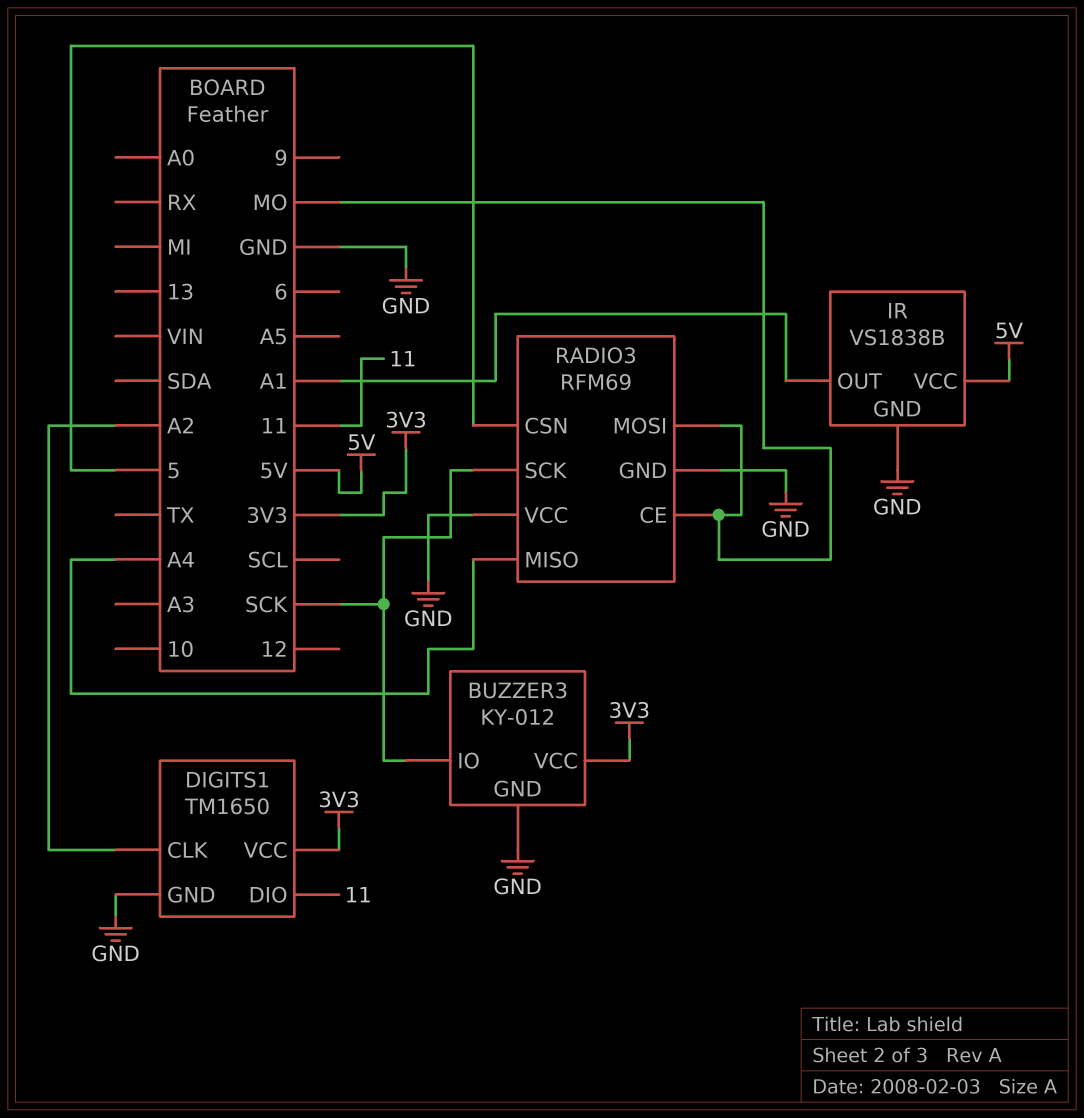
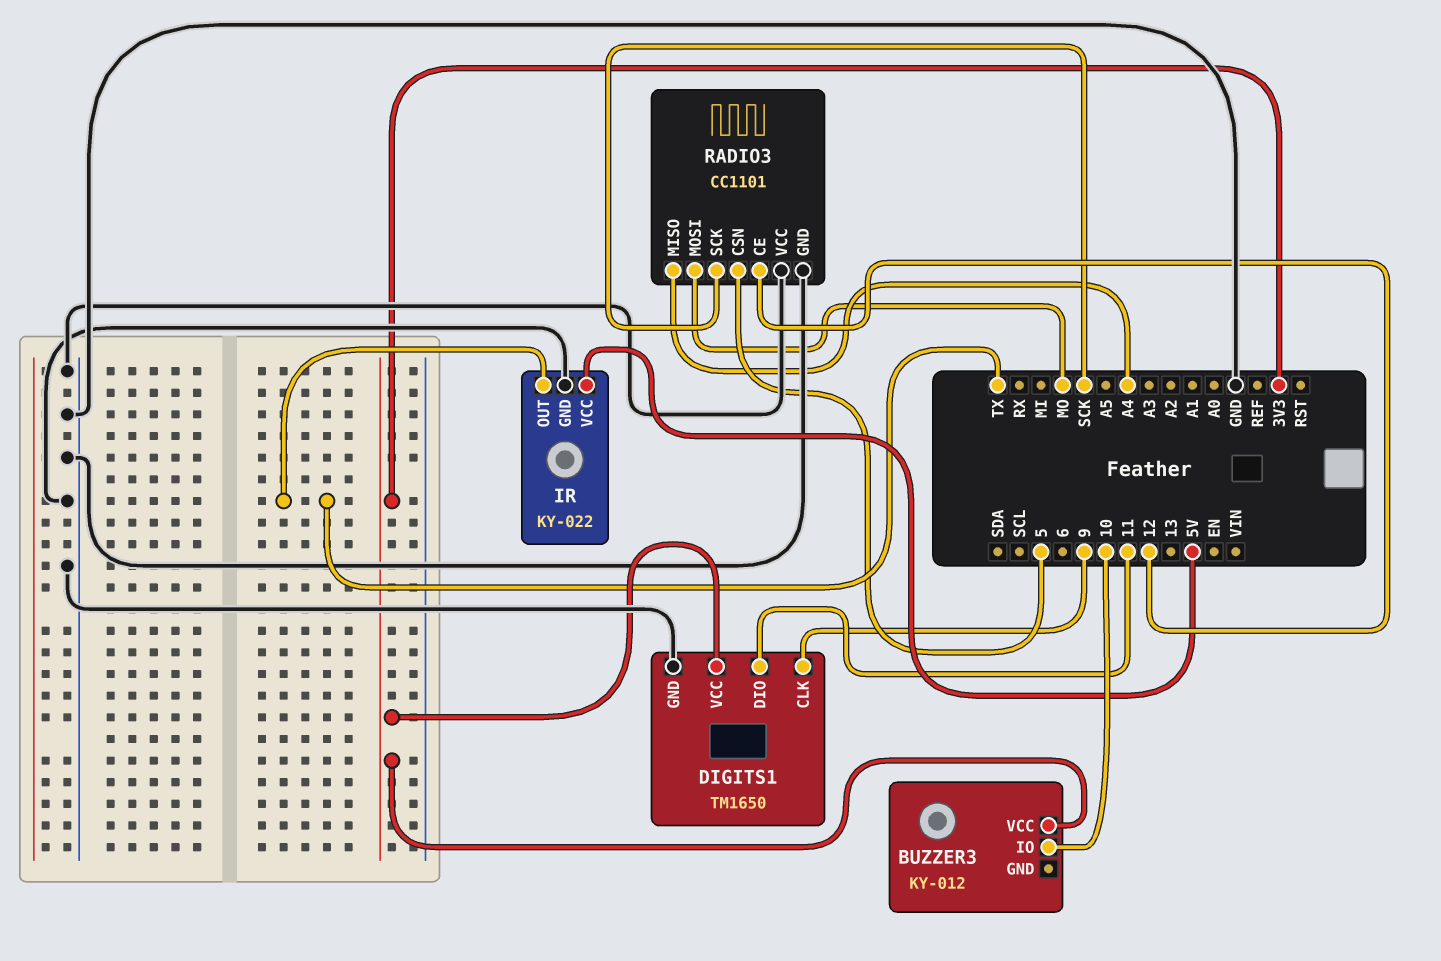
BUZZER3 pin GND: GND -> none
BUZZER3 pin IO: SCK -> 10
DIGITS1 pin CLK: A2 -> 9
IR: VS1838B -> KY-022
IR pin OUT: A1 -> TX
RADIO3: RFM69 -> CC1101
RADIO3 pin CE: MO -> 12

